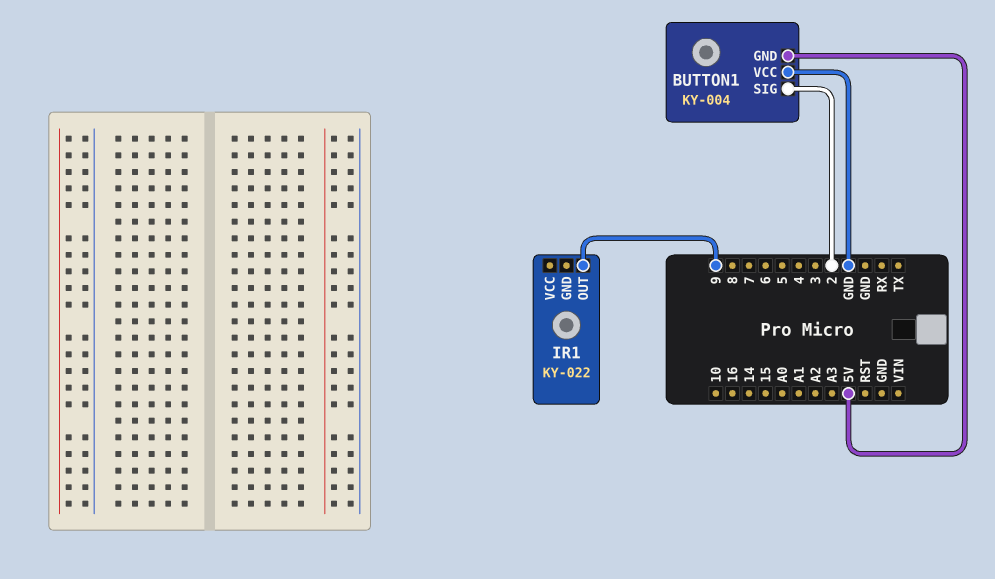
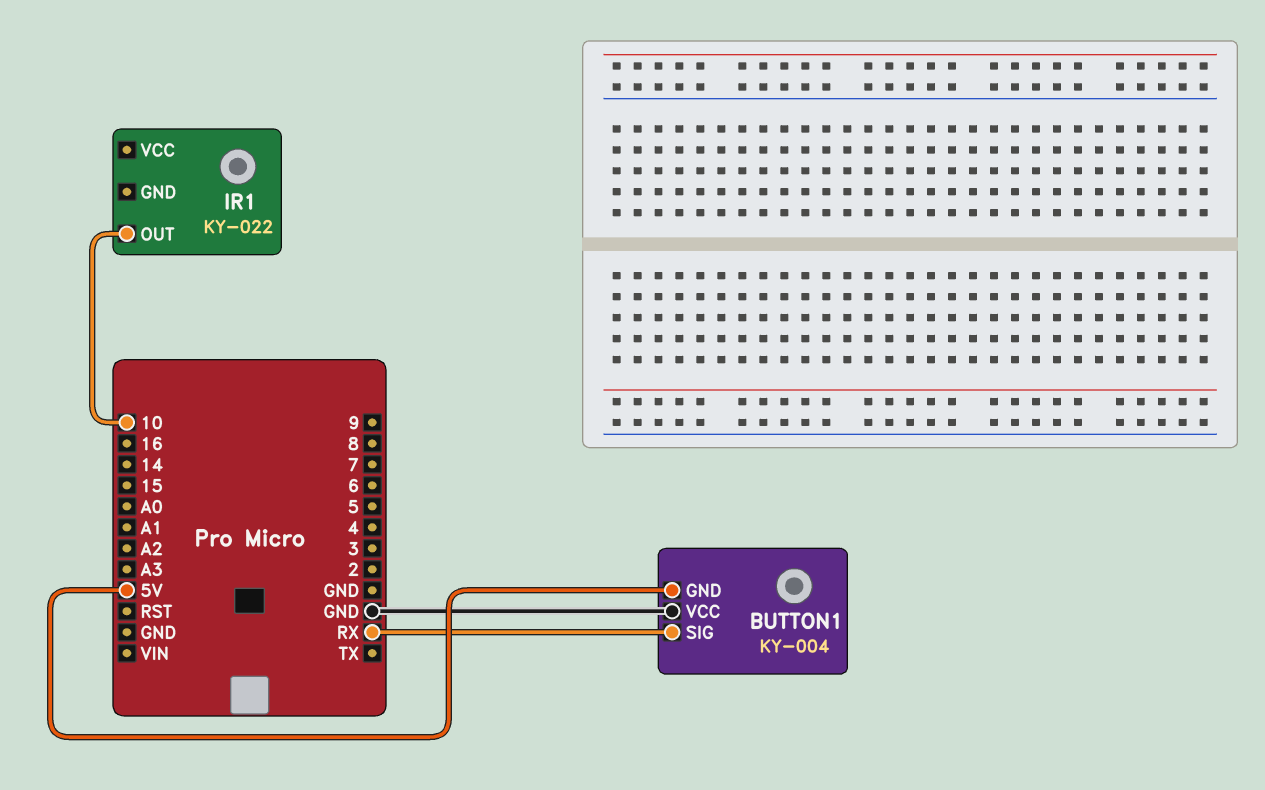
BUTTON1 pin SIG: 2 -> RX
IR1 pin OUT: 9 -> 10

